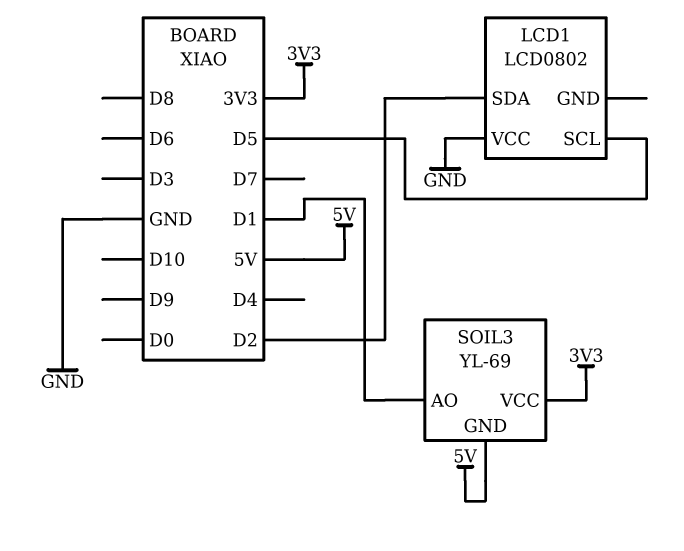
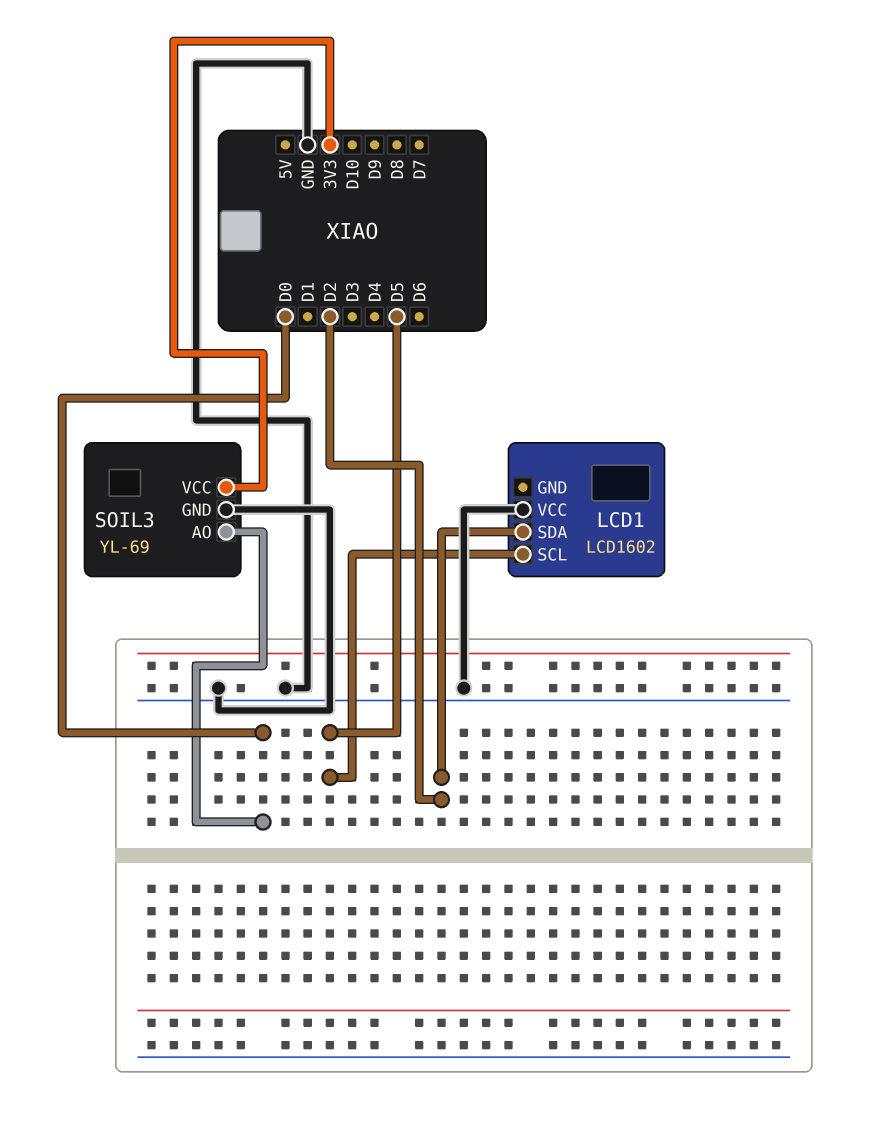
LCD1: LCD0802 -> LCD1602
SOIL3 pin AO: D1 -> D0
SOIL3 pin GND: 5V -> GND

